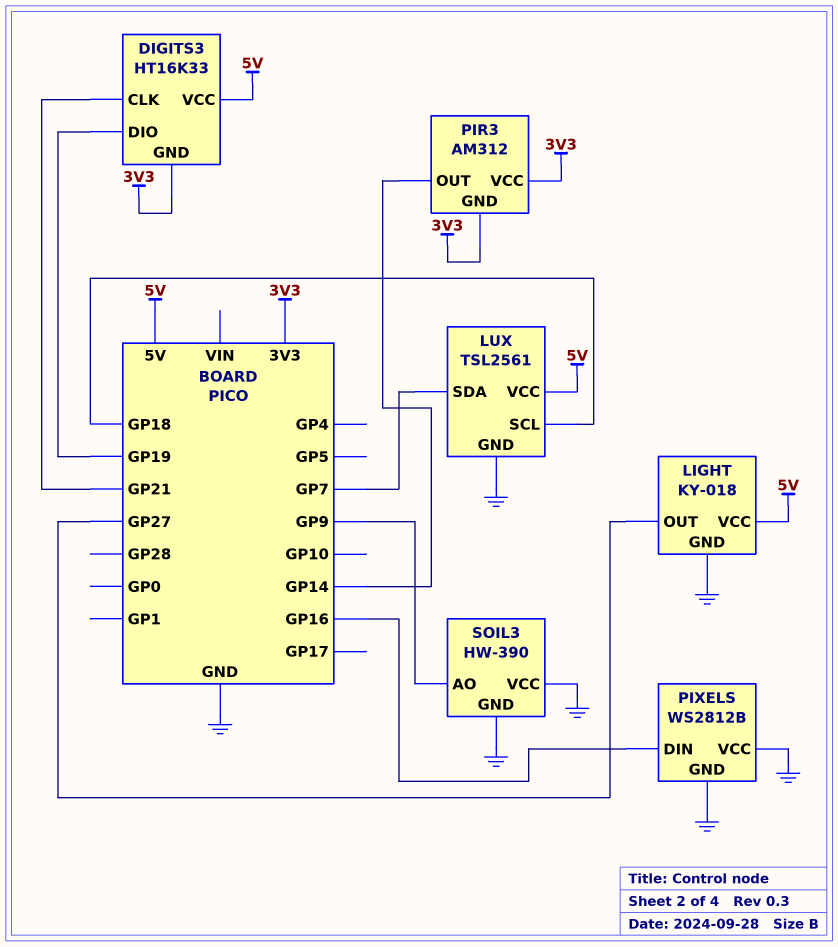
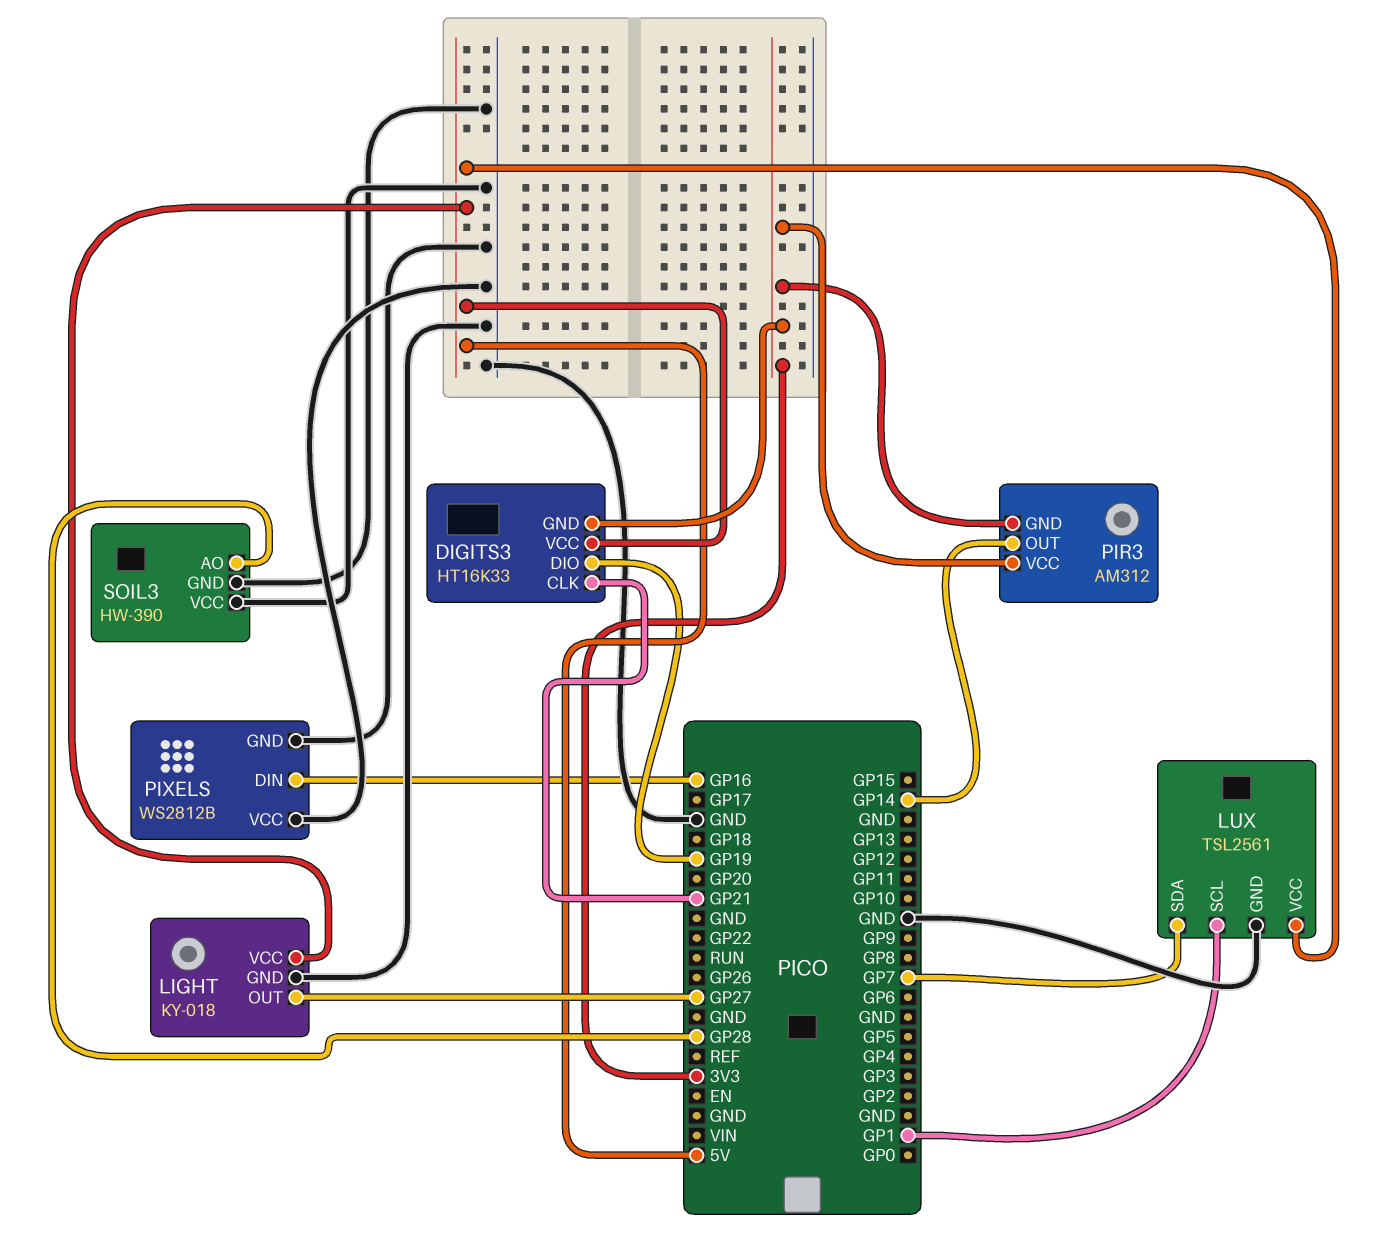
LUX pin SCL: GP18 -> GP1
SOIL3 pin AO: GP9 -> GP28

